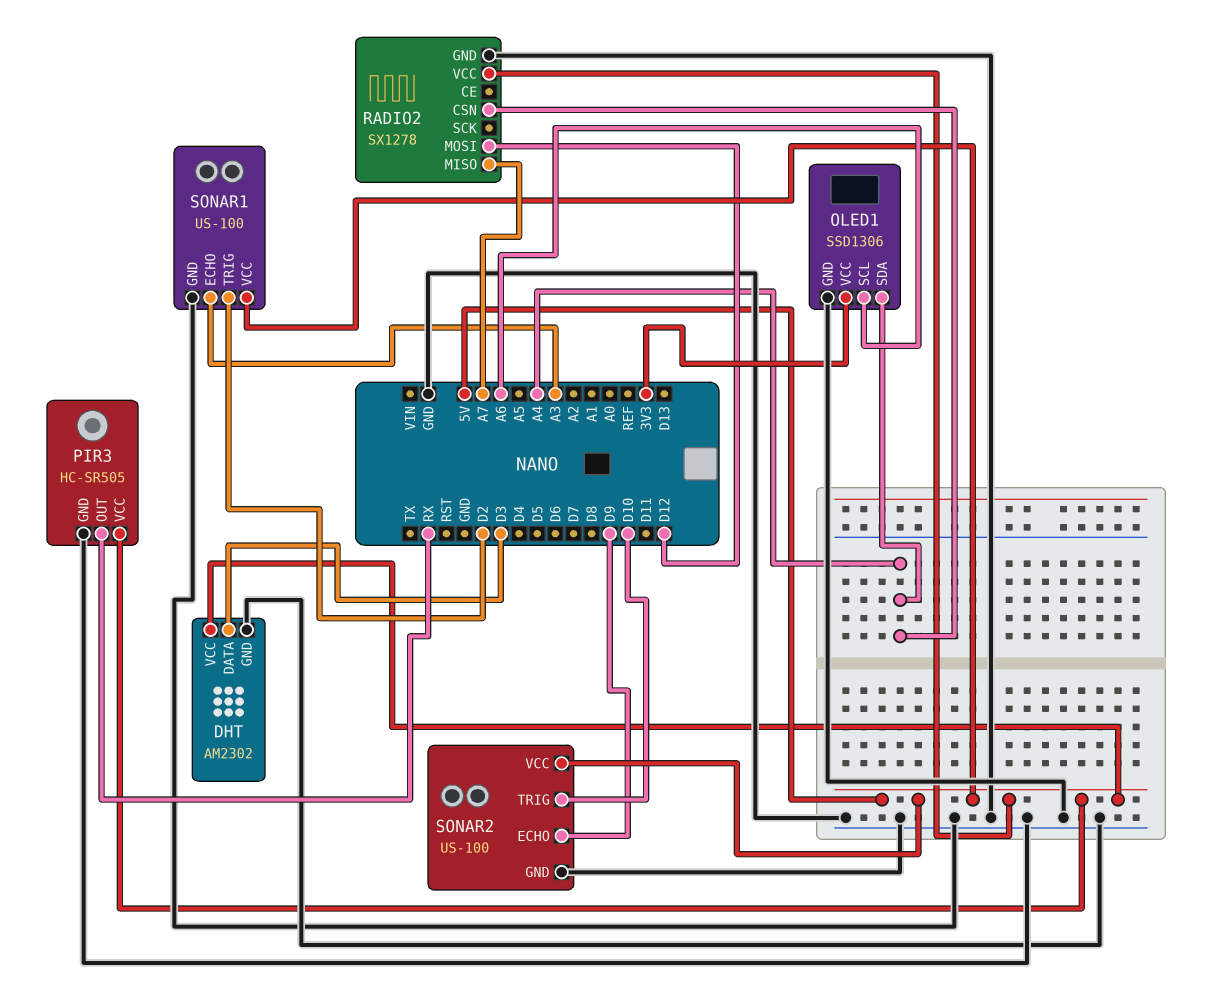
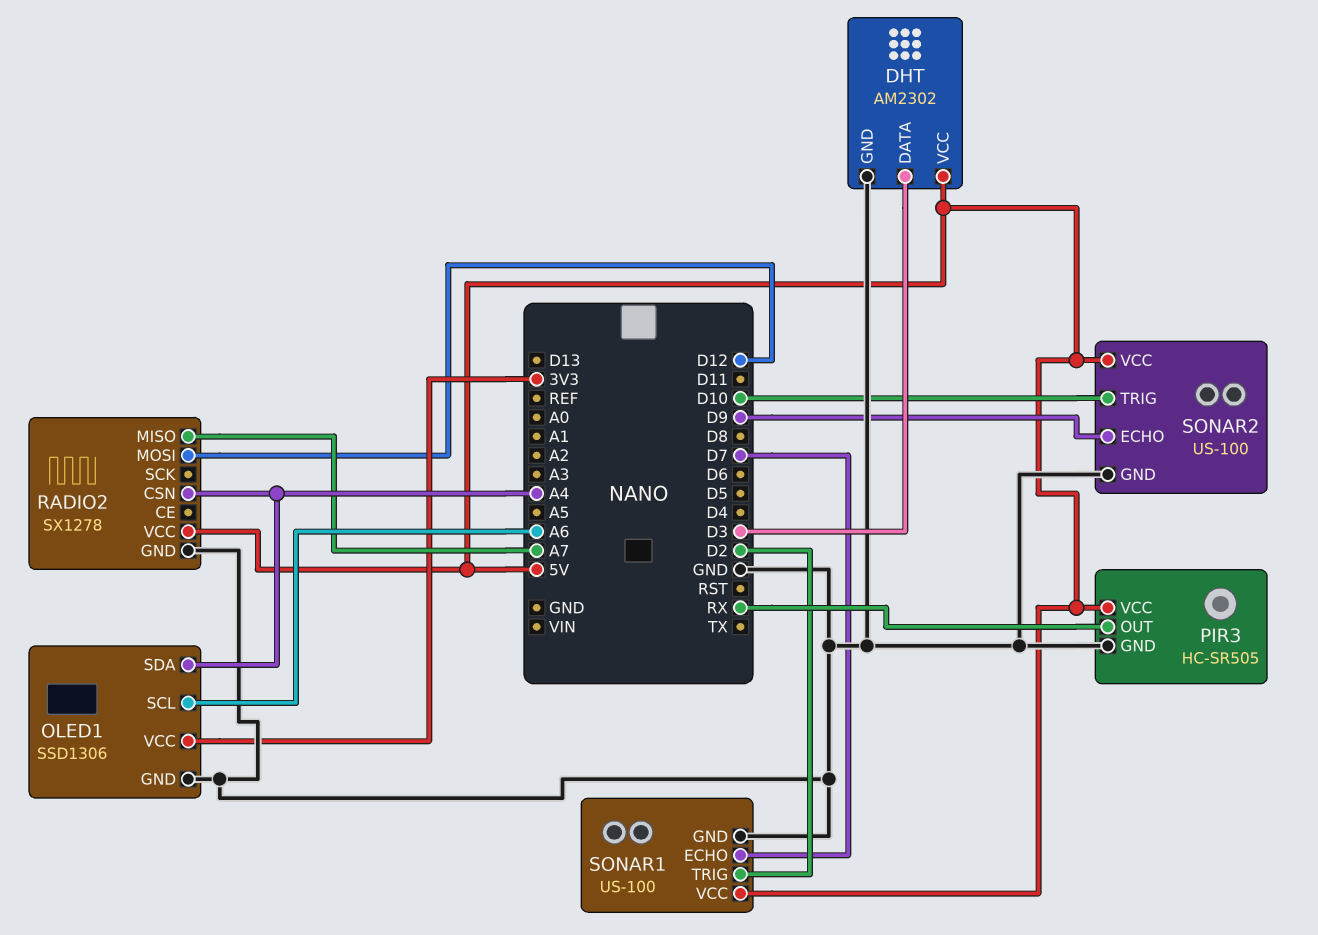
SONAR1 pin ECHO: A3 -> D7

